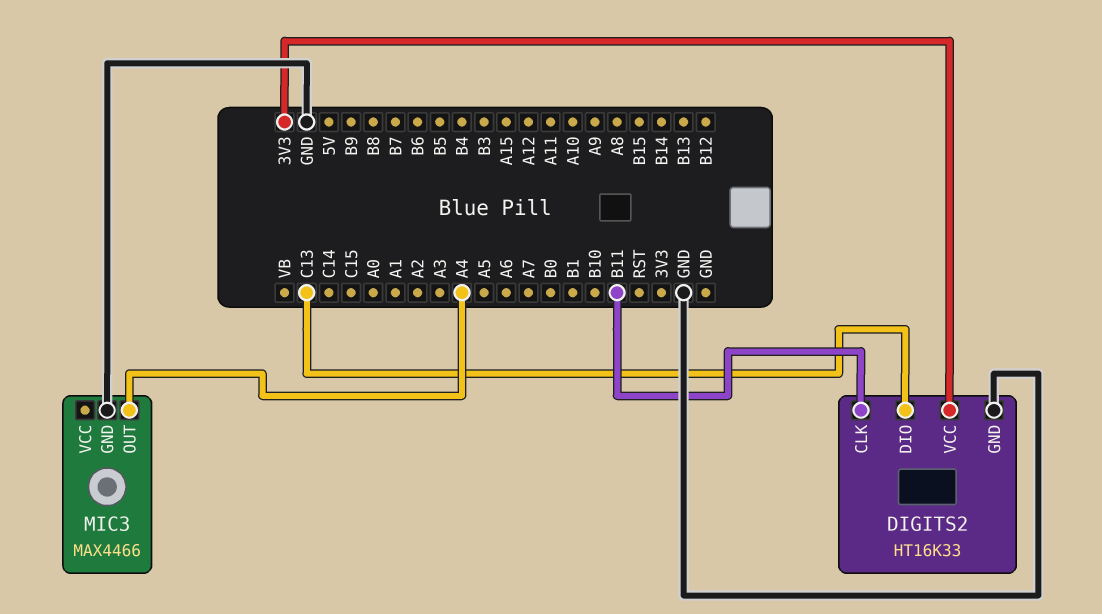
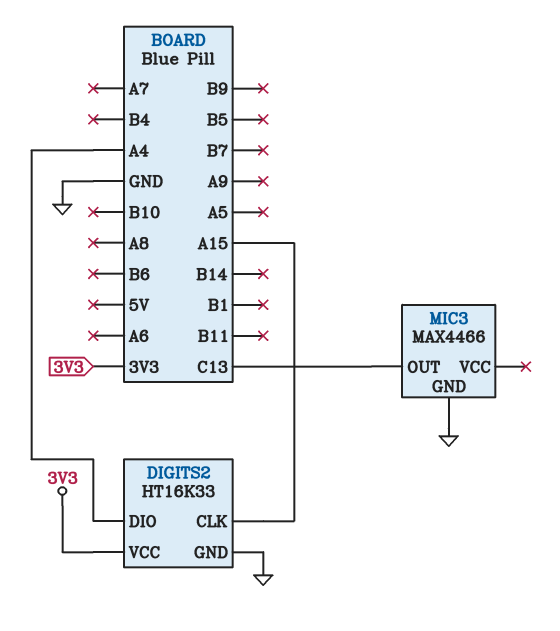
DIGITS2 pin CLK: B11 -> A15
DIGITS2 pin DIO: C13 -> A4
MIC3 pin OUT: A4 -> C13

